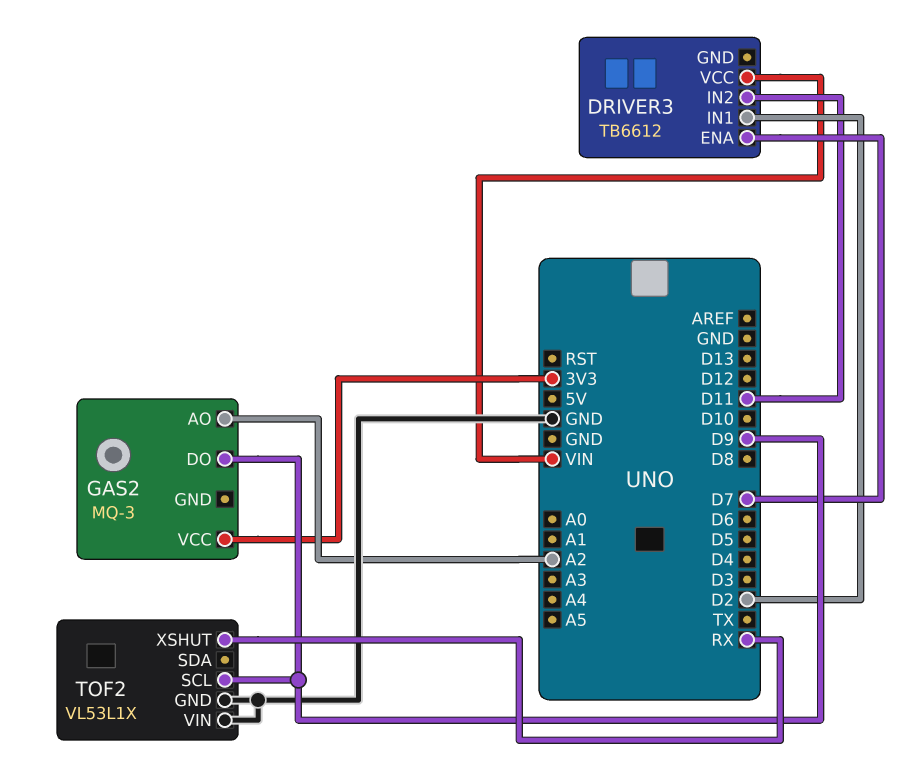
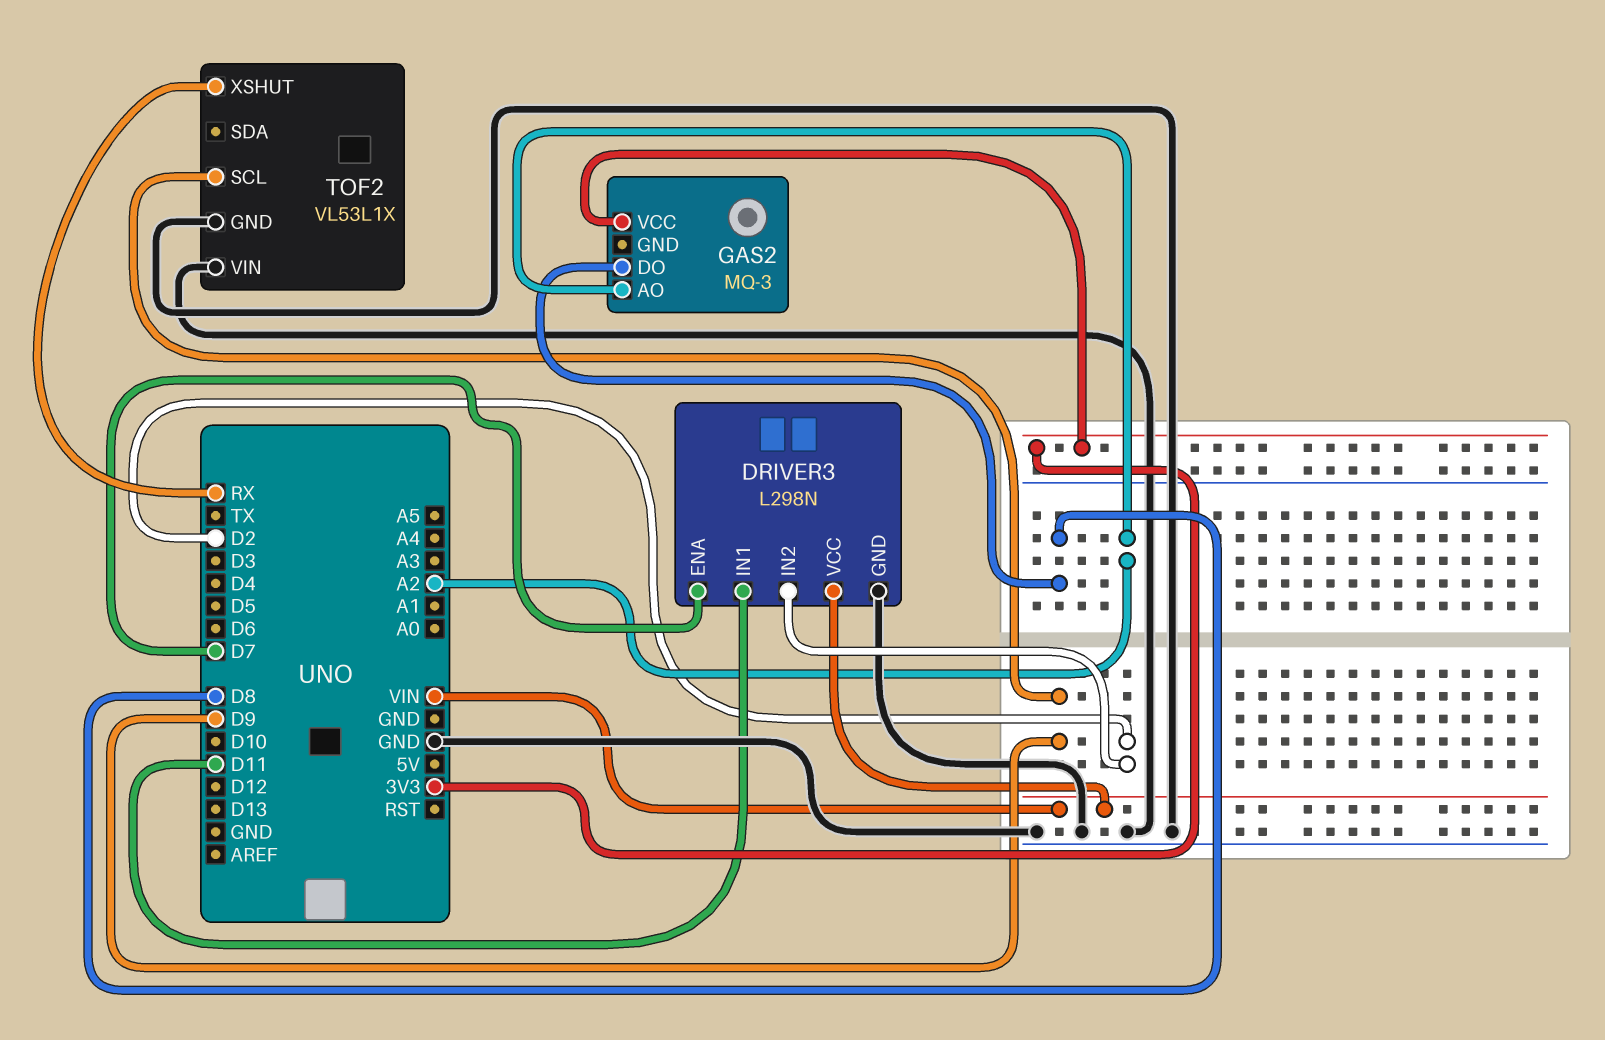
DRIVER3: TB6612 -> L298N
DRIVER3 pin GND: none -> GND
DRIVER3 pin IN1: D2 -> D11
DRIVER3 pin IN2: D11 -> D2
GAS2 pin DO: D9 -> D8

